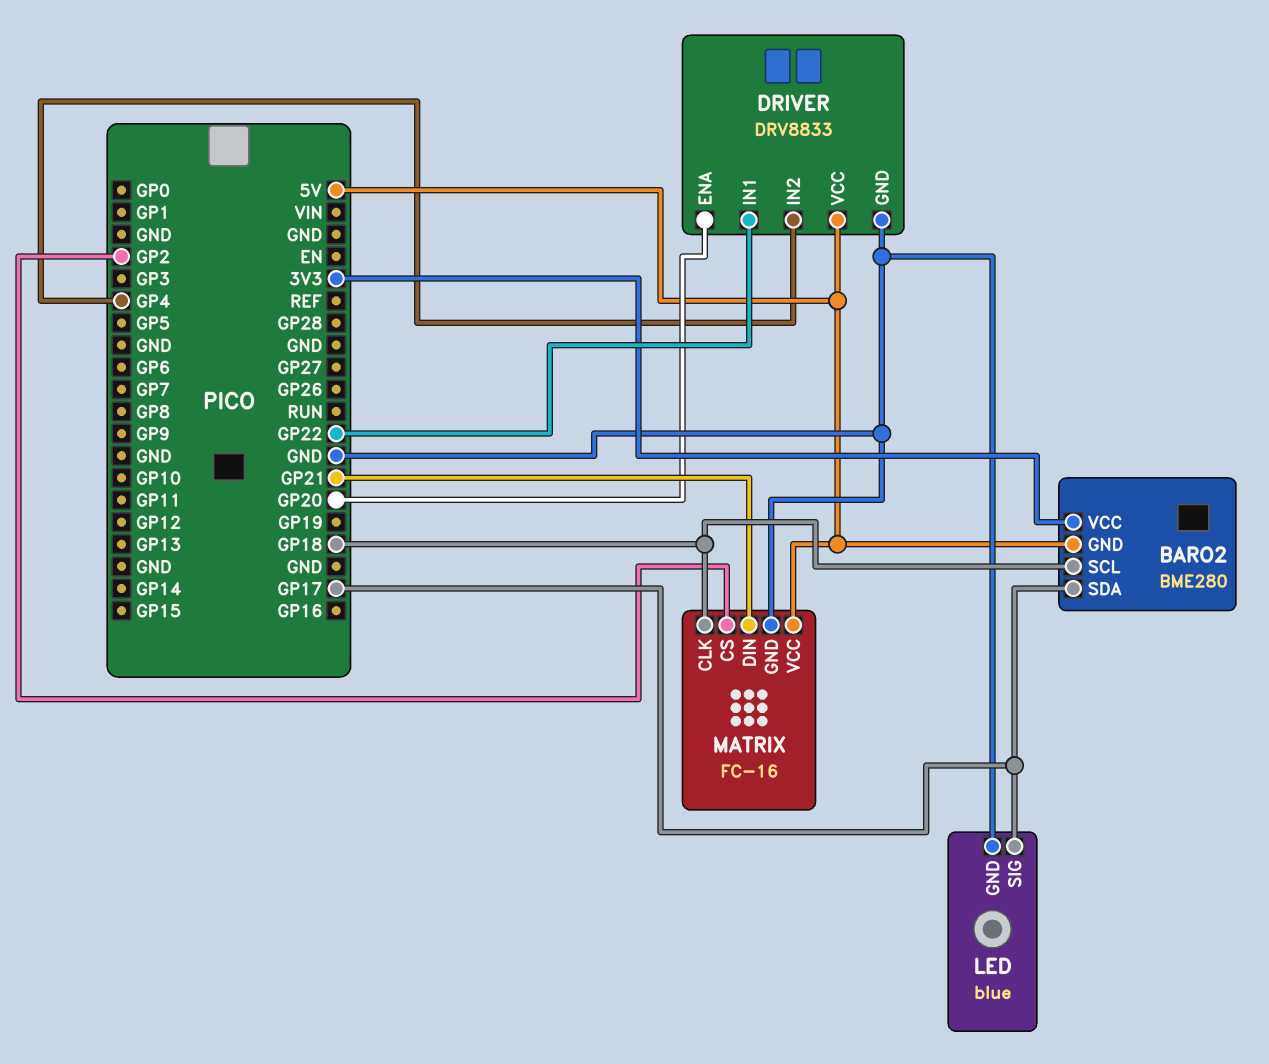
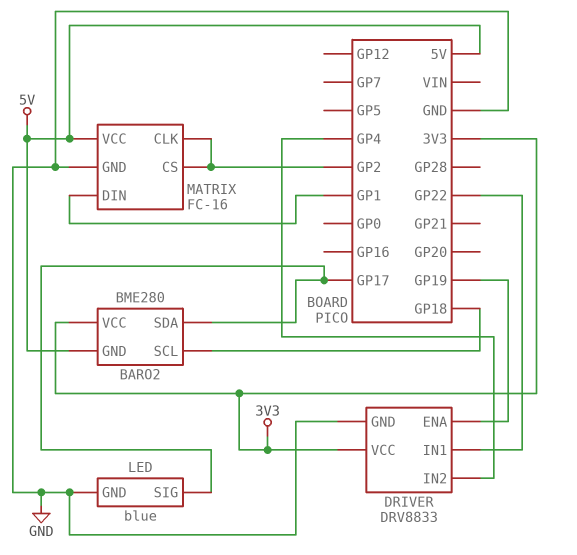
DRIVER pin ENA: GP20 -> GP19
DRIVER pin VCC: 5V -> 3V3
MATRIX pin CLK: GP18 -> GP2
MATRIX pin DIN: GP21 -> GP1

